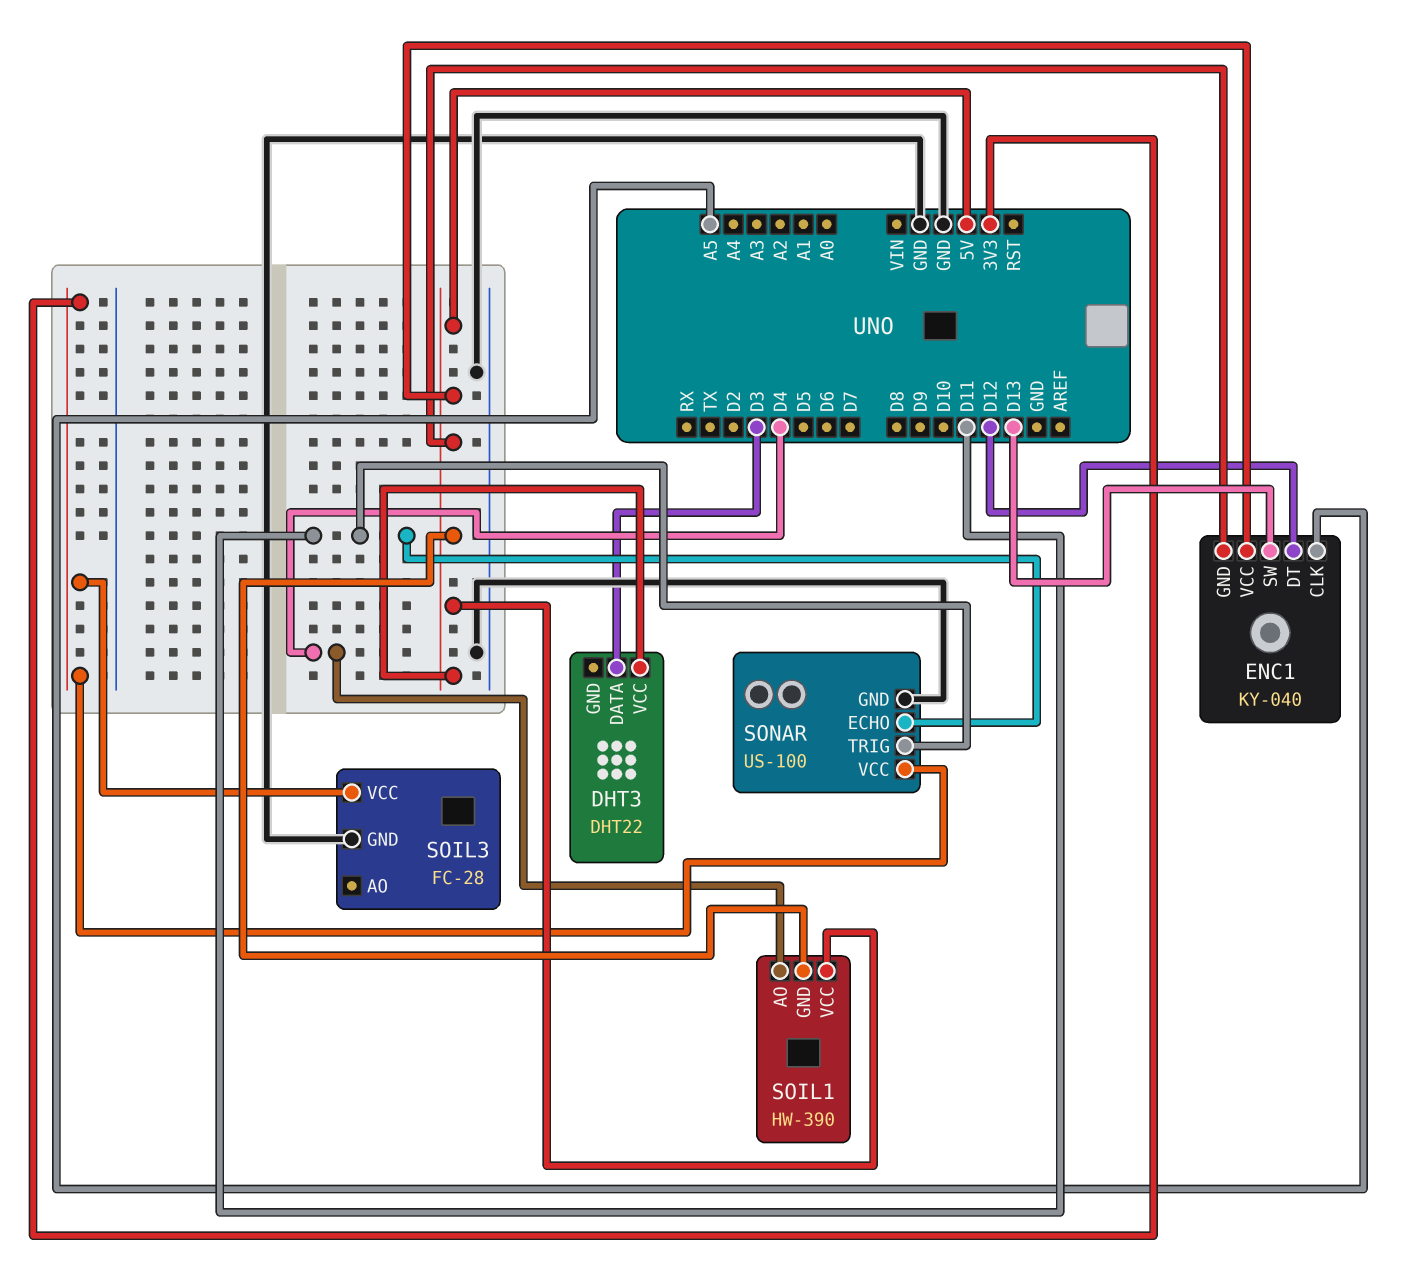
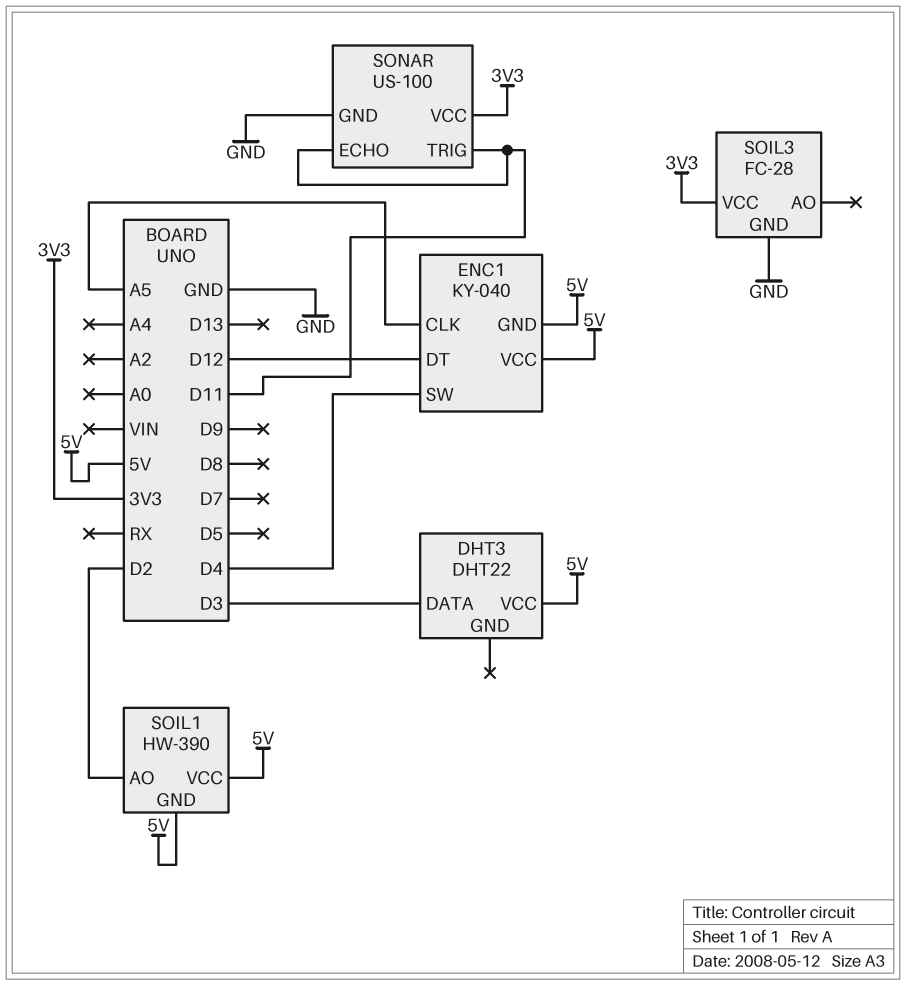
ENC1 pin SW: D13 -> D4
SOIL1 pin AO: D4 -> D2

